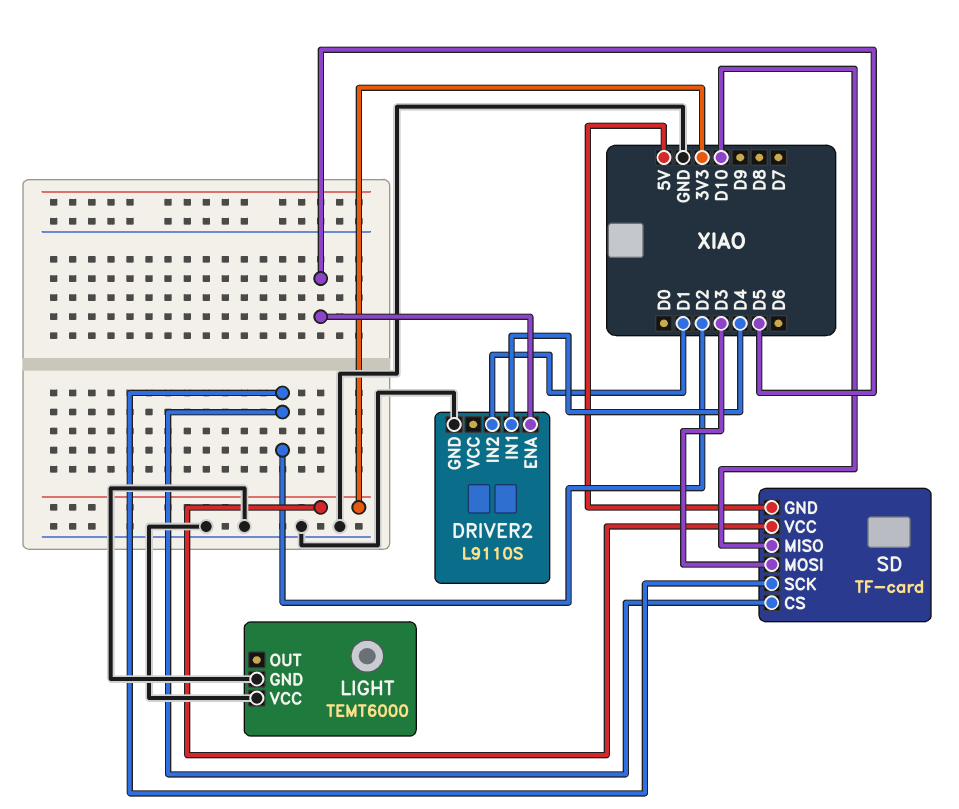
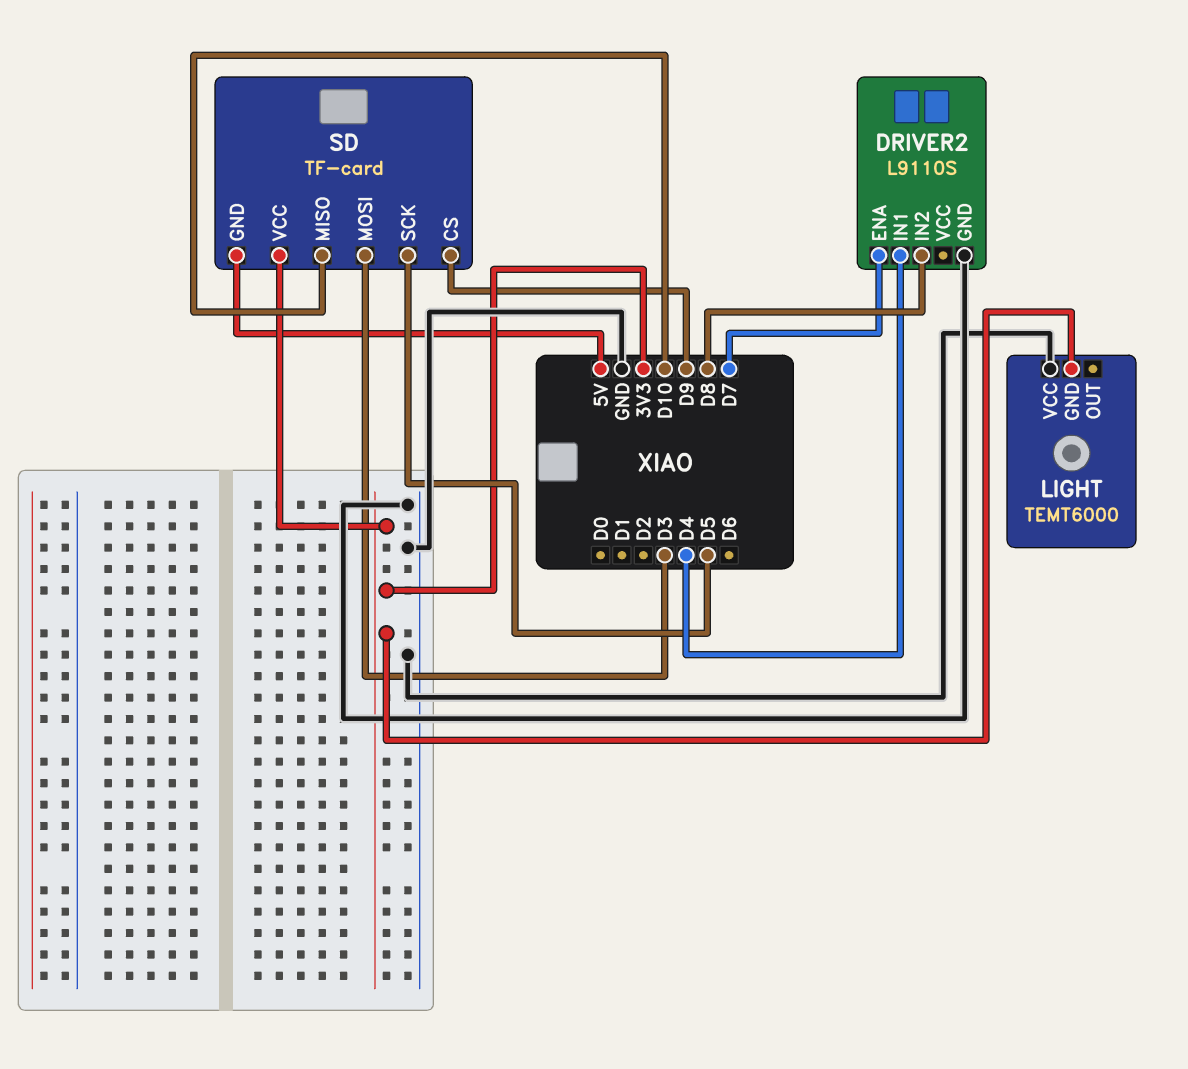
DRIVER2 pin ENA: D5 -> D7
DRIVER2 pin IN2: D1 -> D8
LIGHT pin GND: GND -> 3V3
SD pin CS: D2 -> D9
SD pin SCK: D2 -> D5

